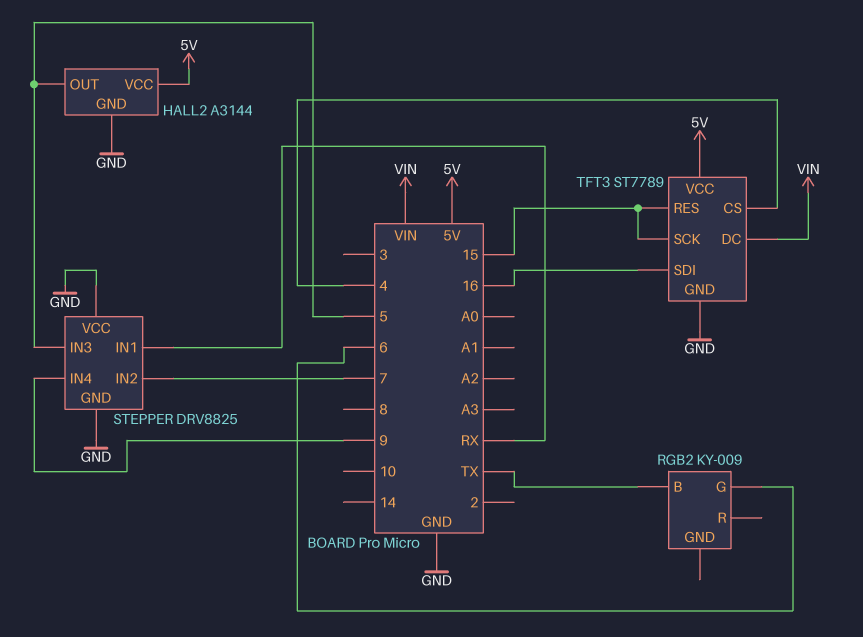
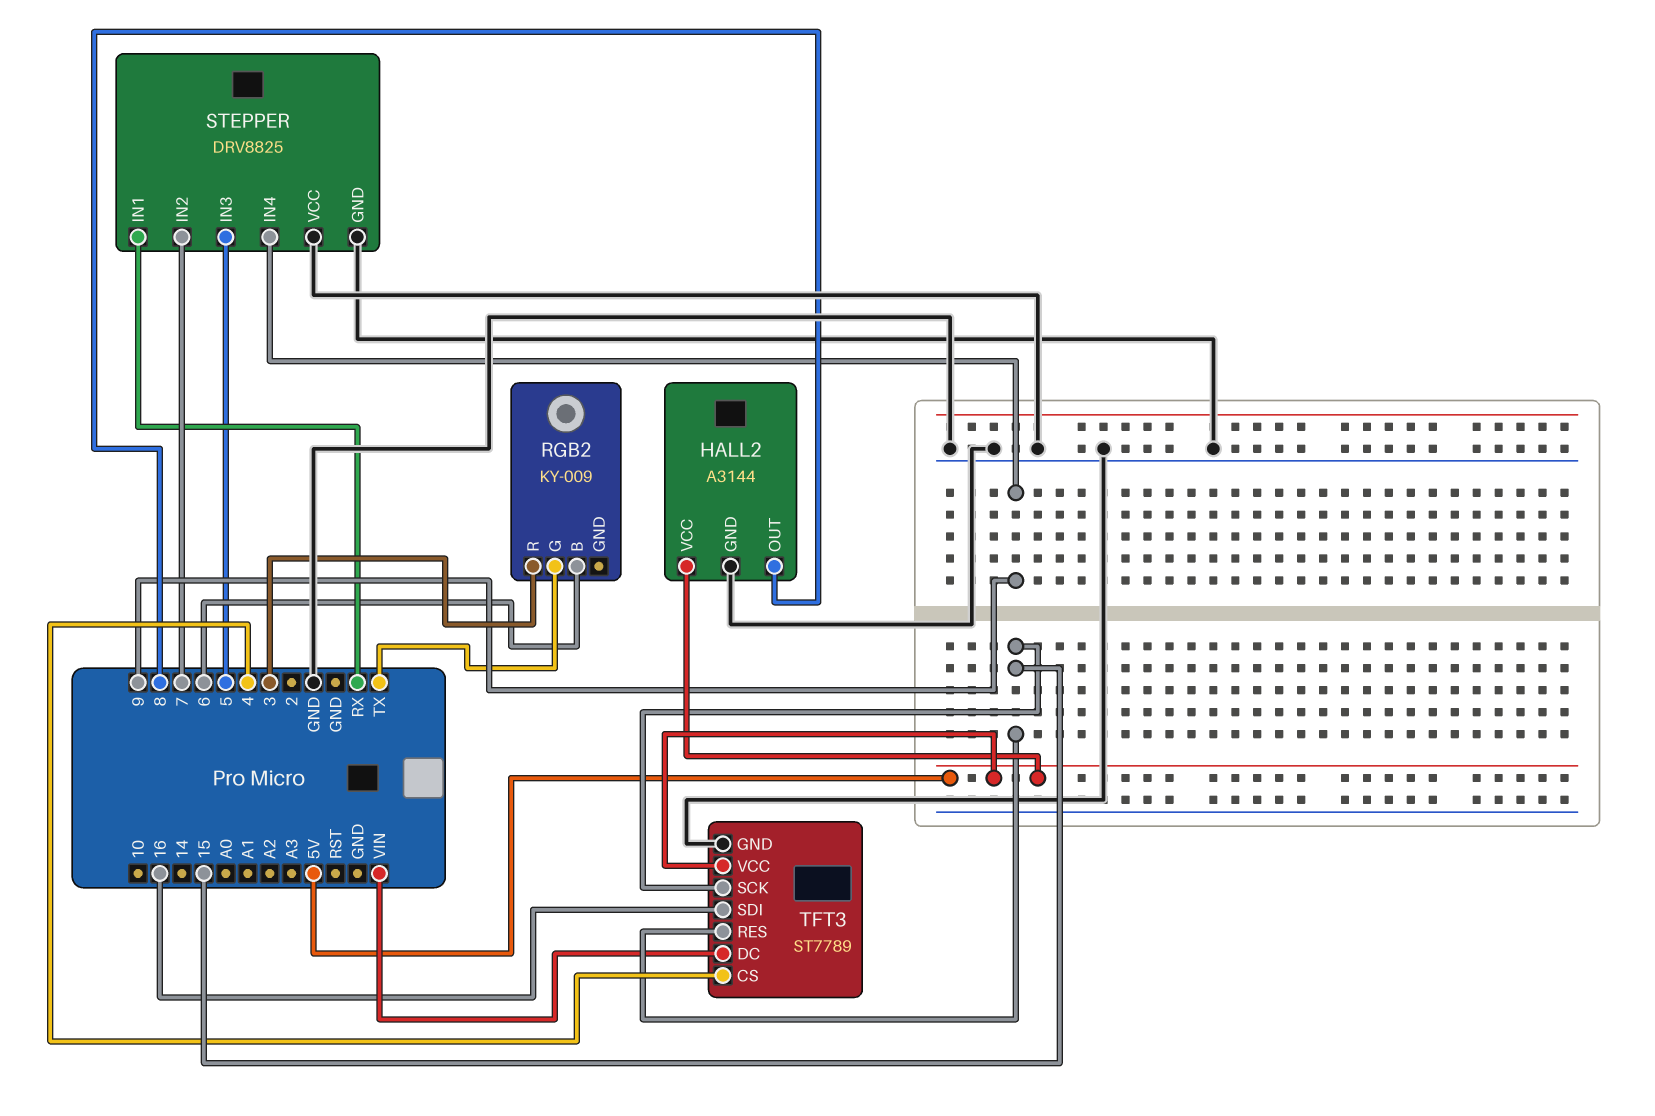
HALL2 pin OUT: 5 -> 8
RGB2 pin B: TX -> 6
RGB2 pin G: 6 -> TX
RGB2 pin R: none -> 3

